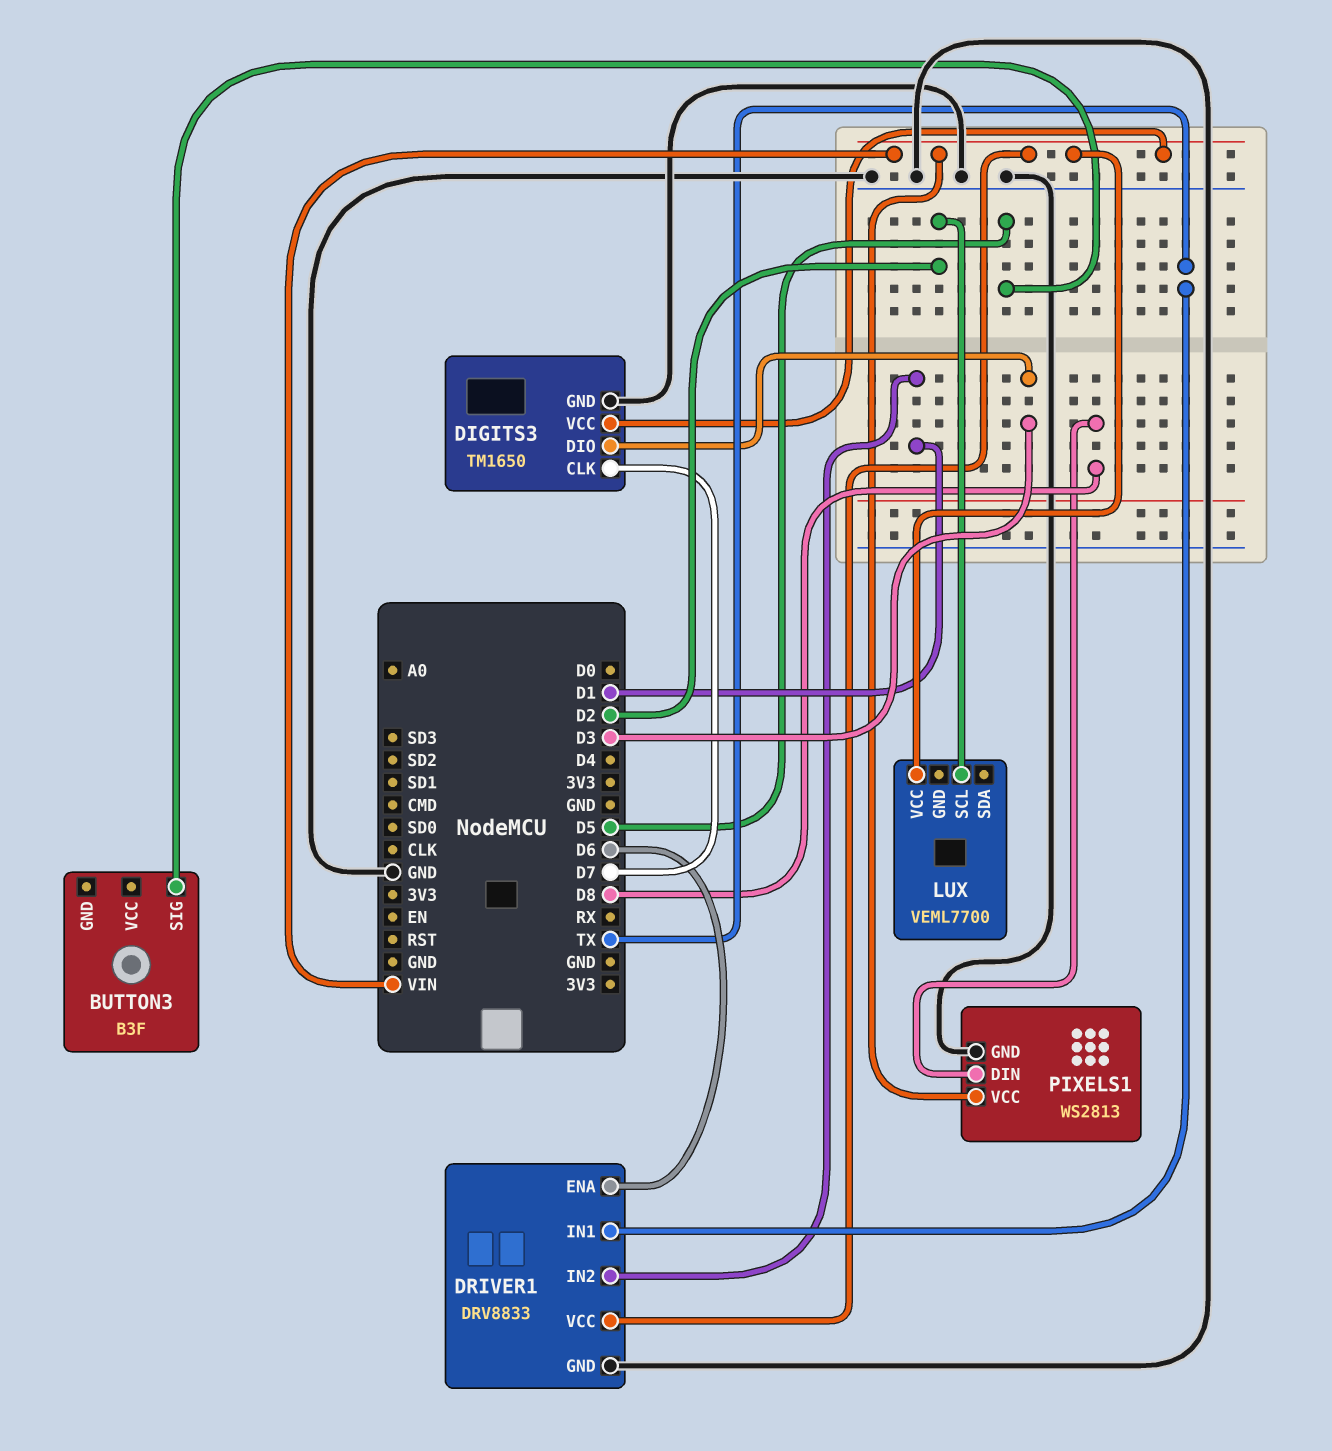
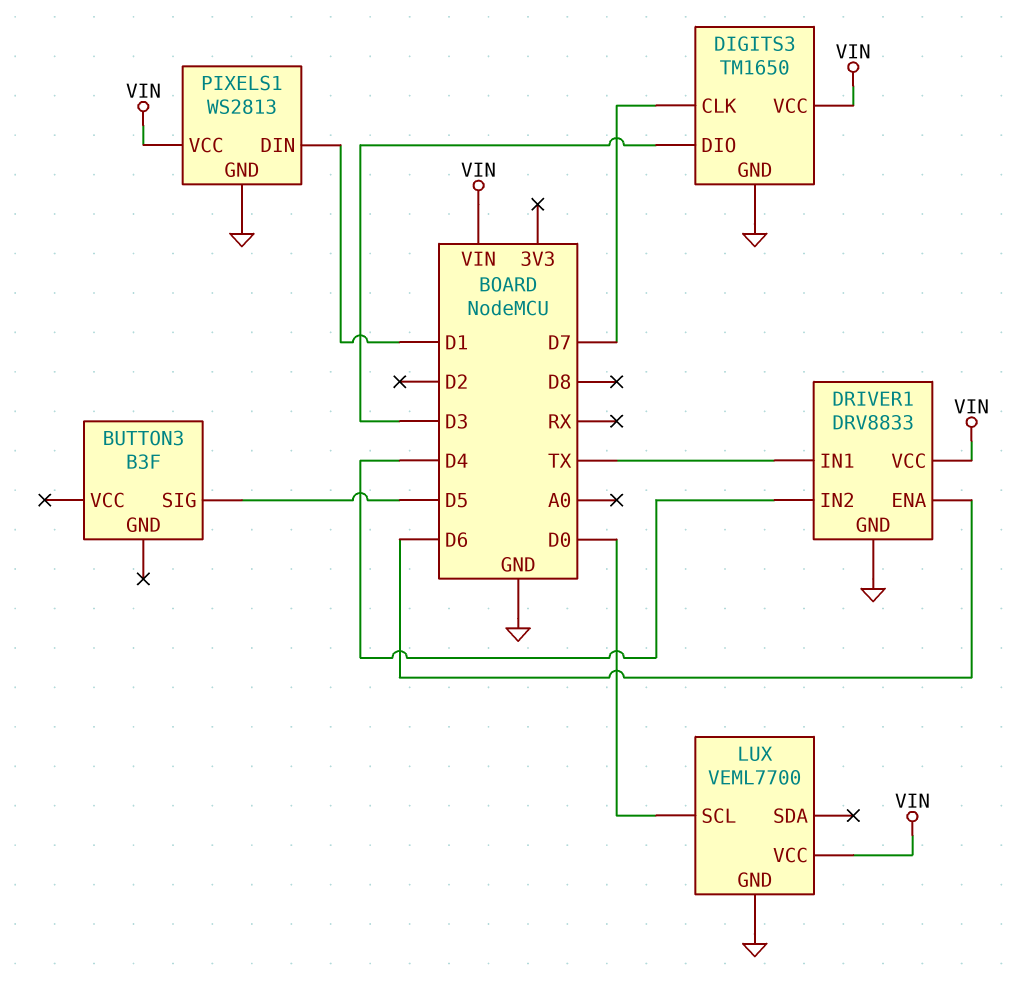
DRIVER1 pin IN2: D1 -> D4
LUX pin GND: none -> GND
LUX pin SCL: D2 -> D0
PIXELS1 pin DIN: D8 -> D1

